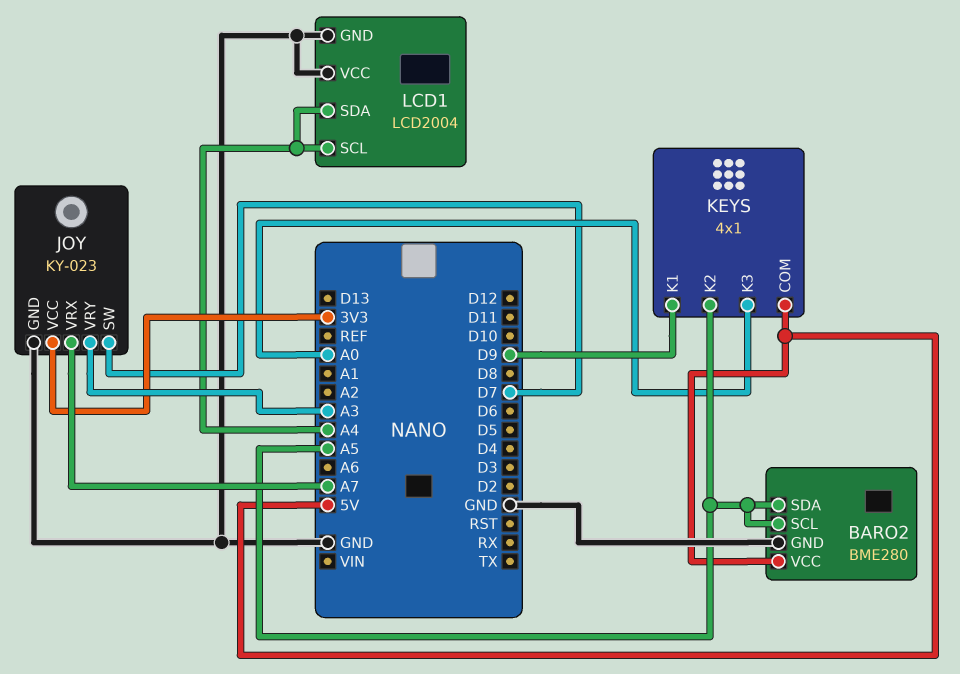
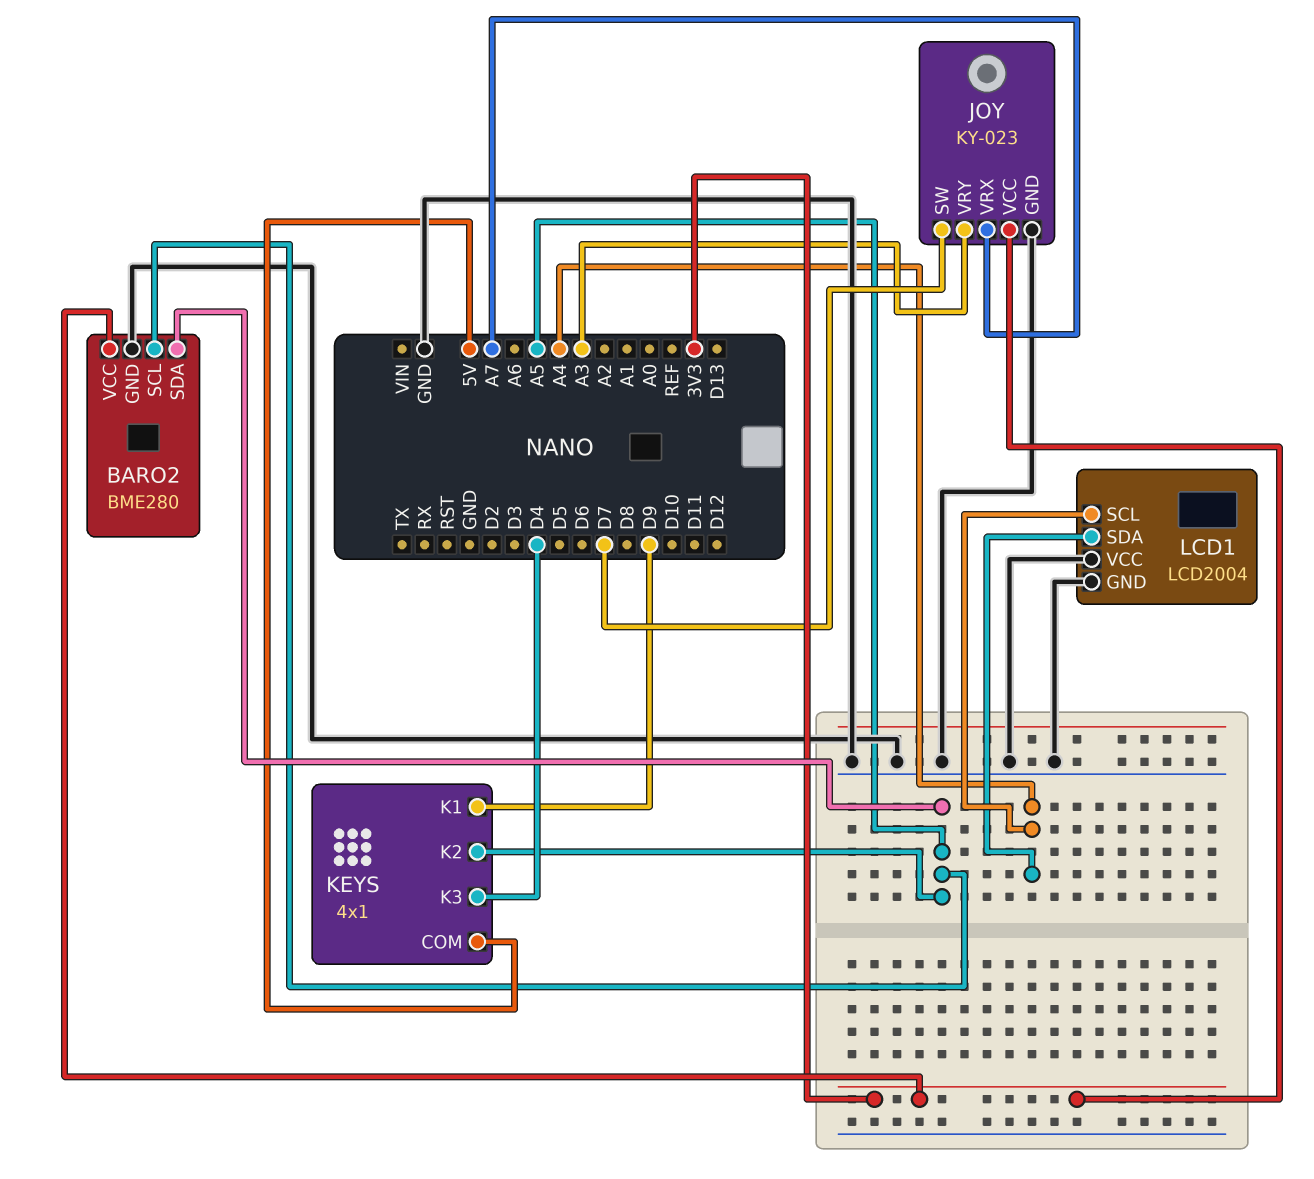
BARO2 pin VCC: 5V -> 3V3
KEYS pin K3: A0 -> D4

